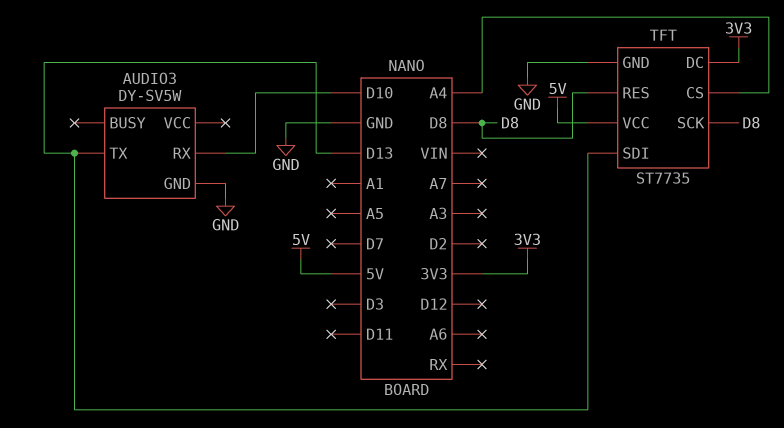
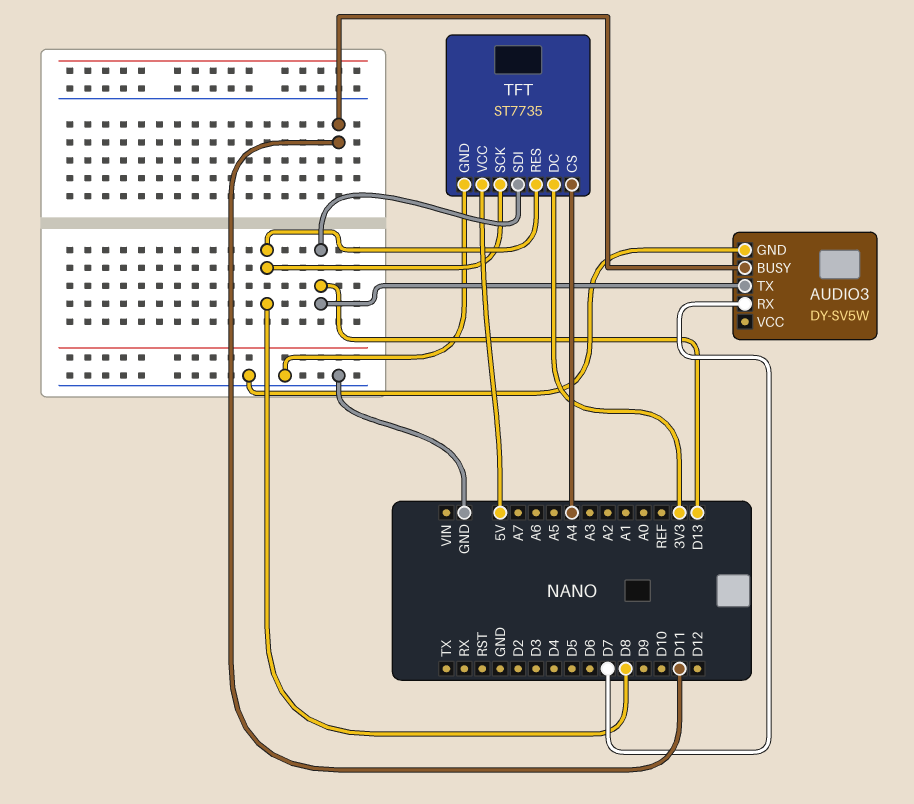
AUDIO3 pin BUSY: none -> D11
AUDIO3 pin RX: D10 -> D7

